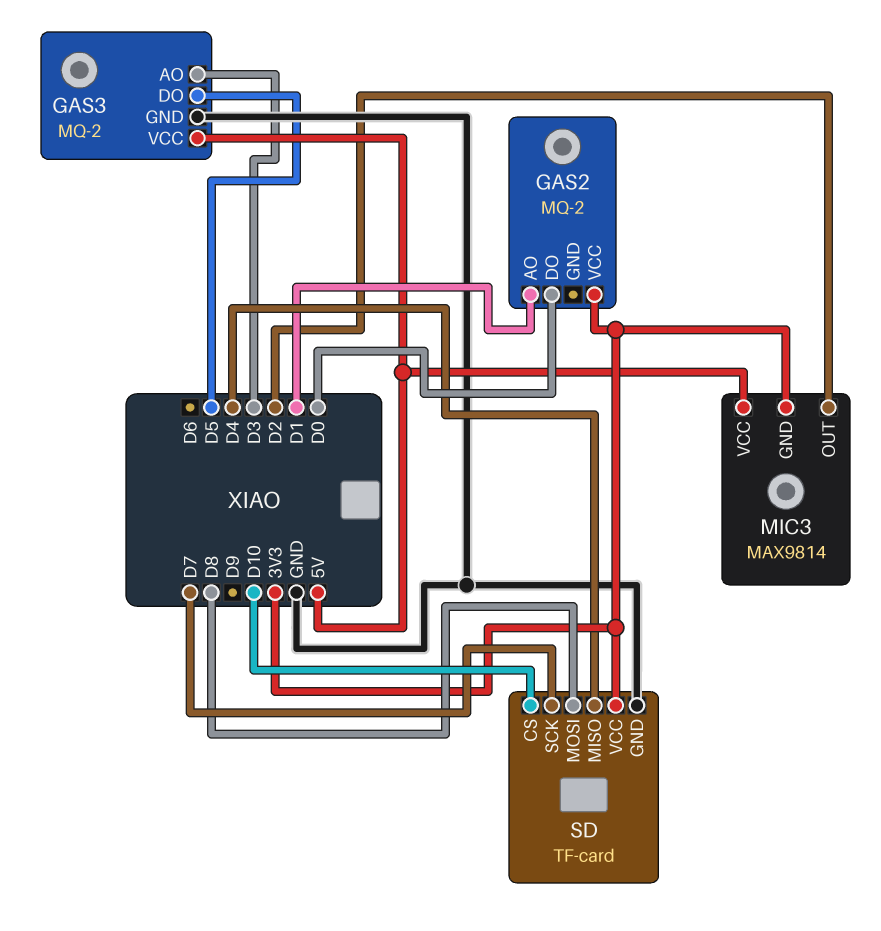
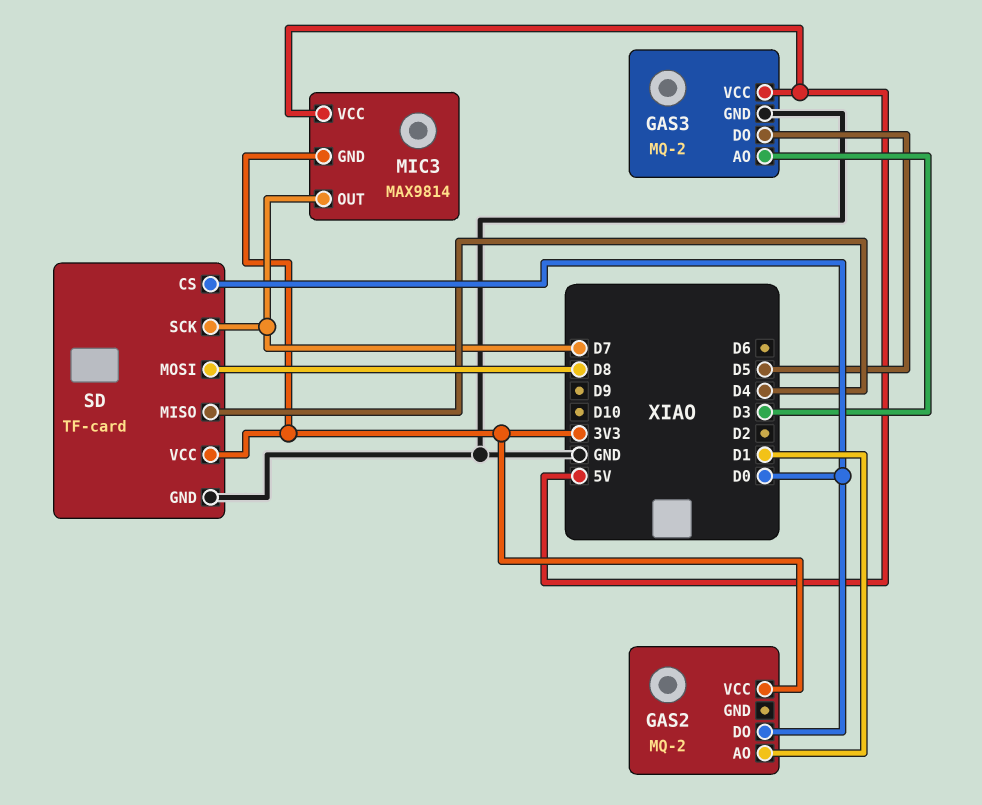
MIC3 pin OUT: D2 -> D7
SD pin CS: D10 -> D0

